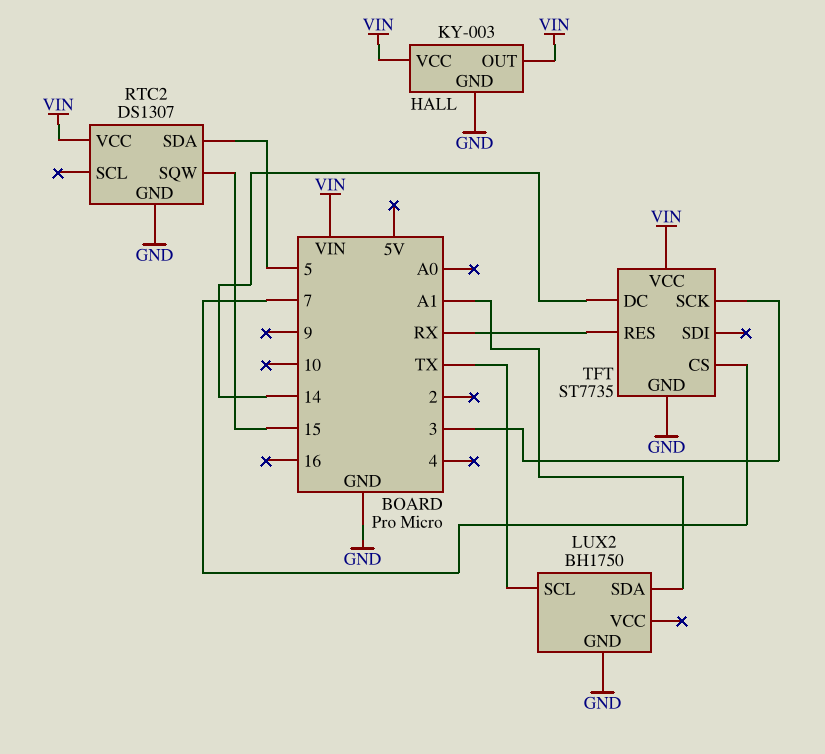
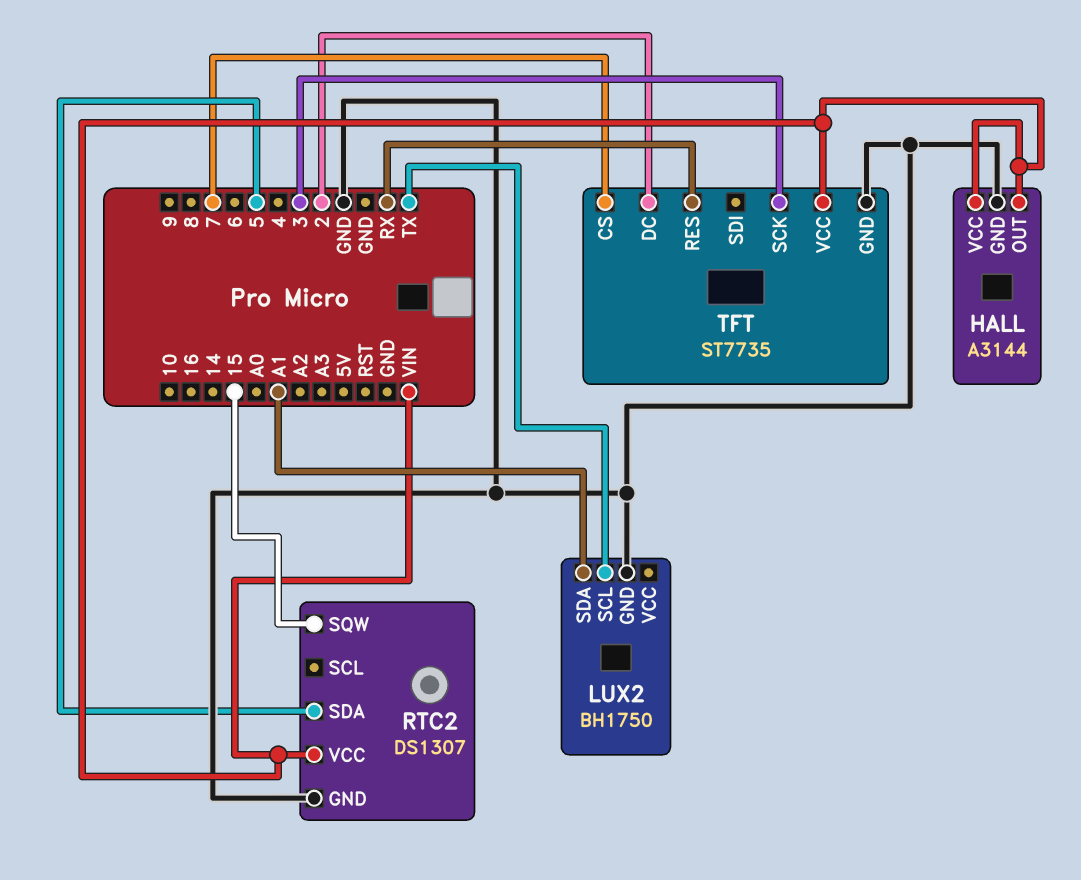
HALL: KY-003 -> A3144
TFT pin DC: 14 -> 2

